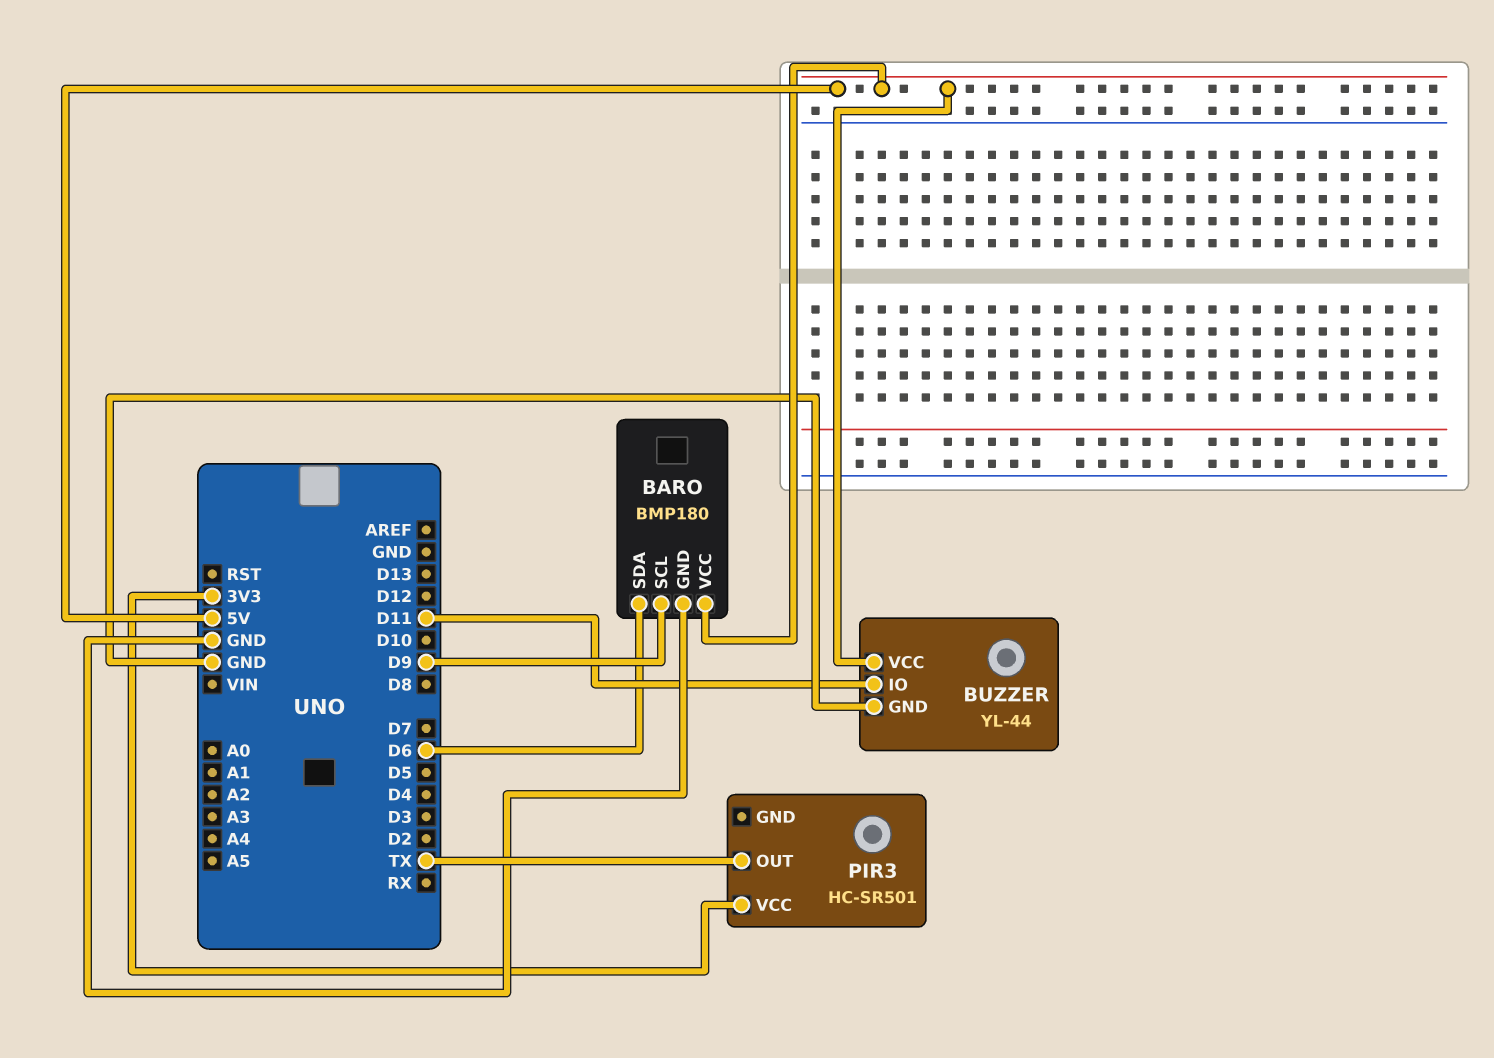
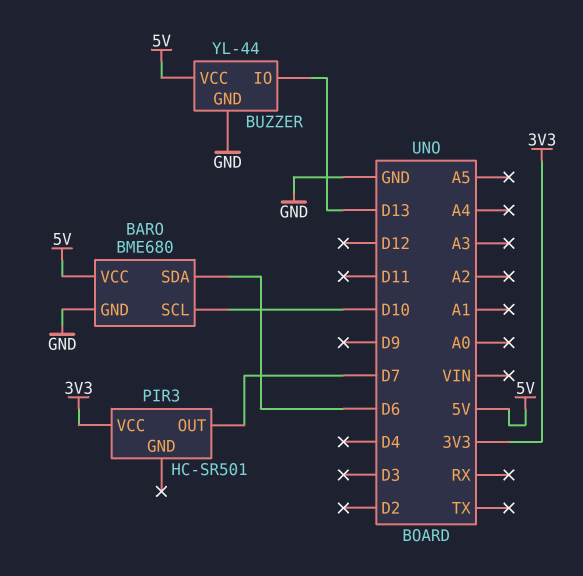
BARO: BMP180 -> BME680
BARO pin SCL: D9 -> D10
BUZZER pin IO: D11 -> D13
PIR3 pin OUT: TX -> D7

